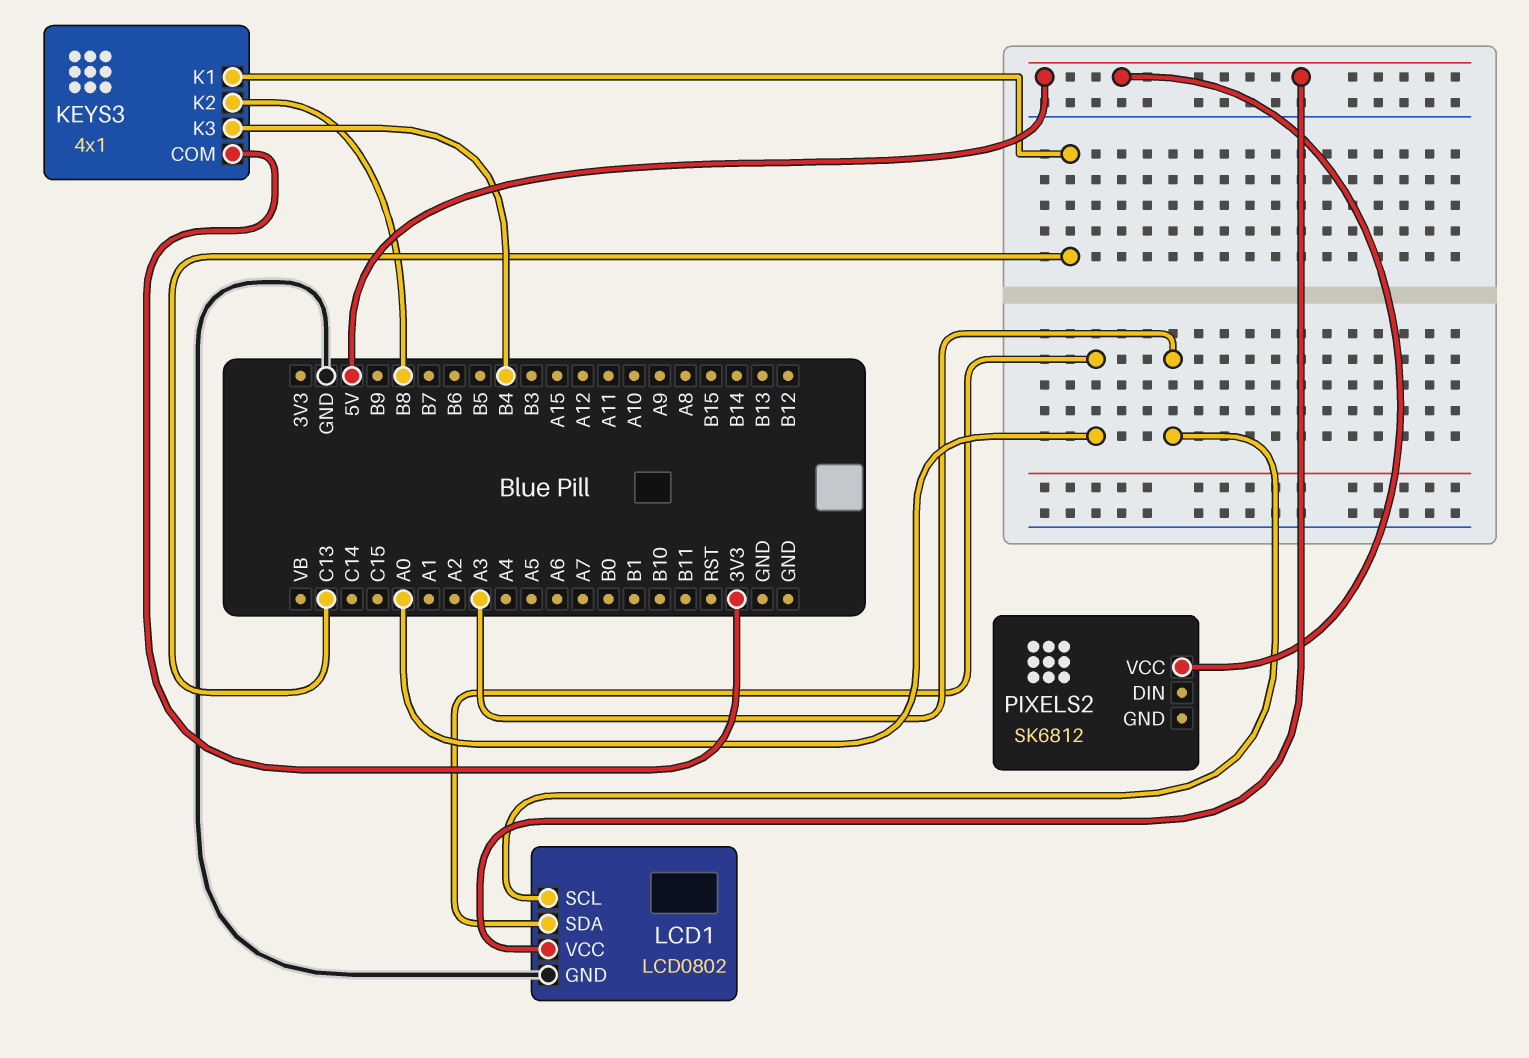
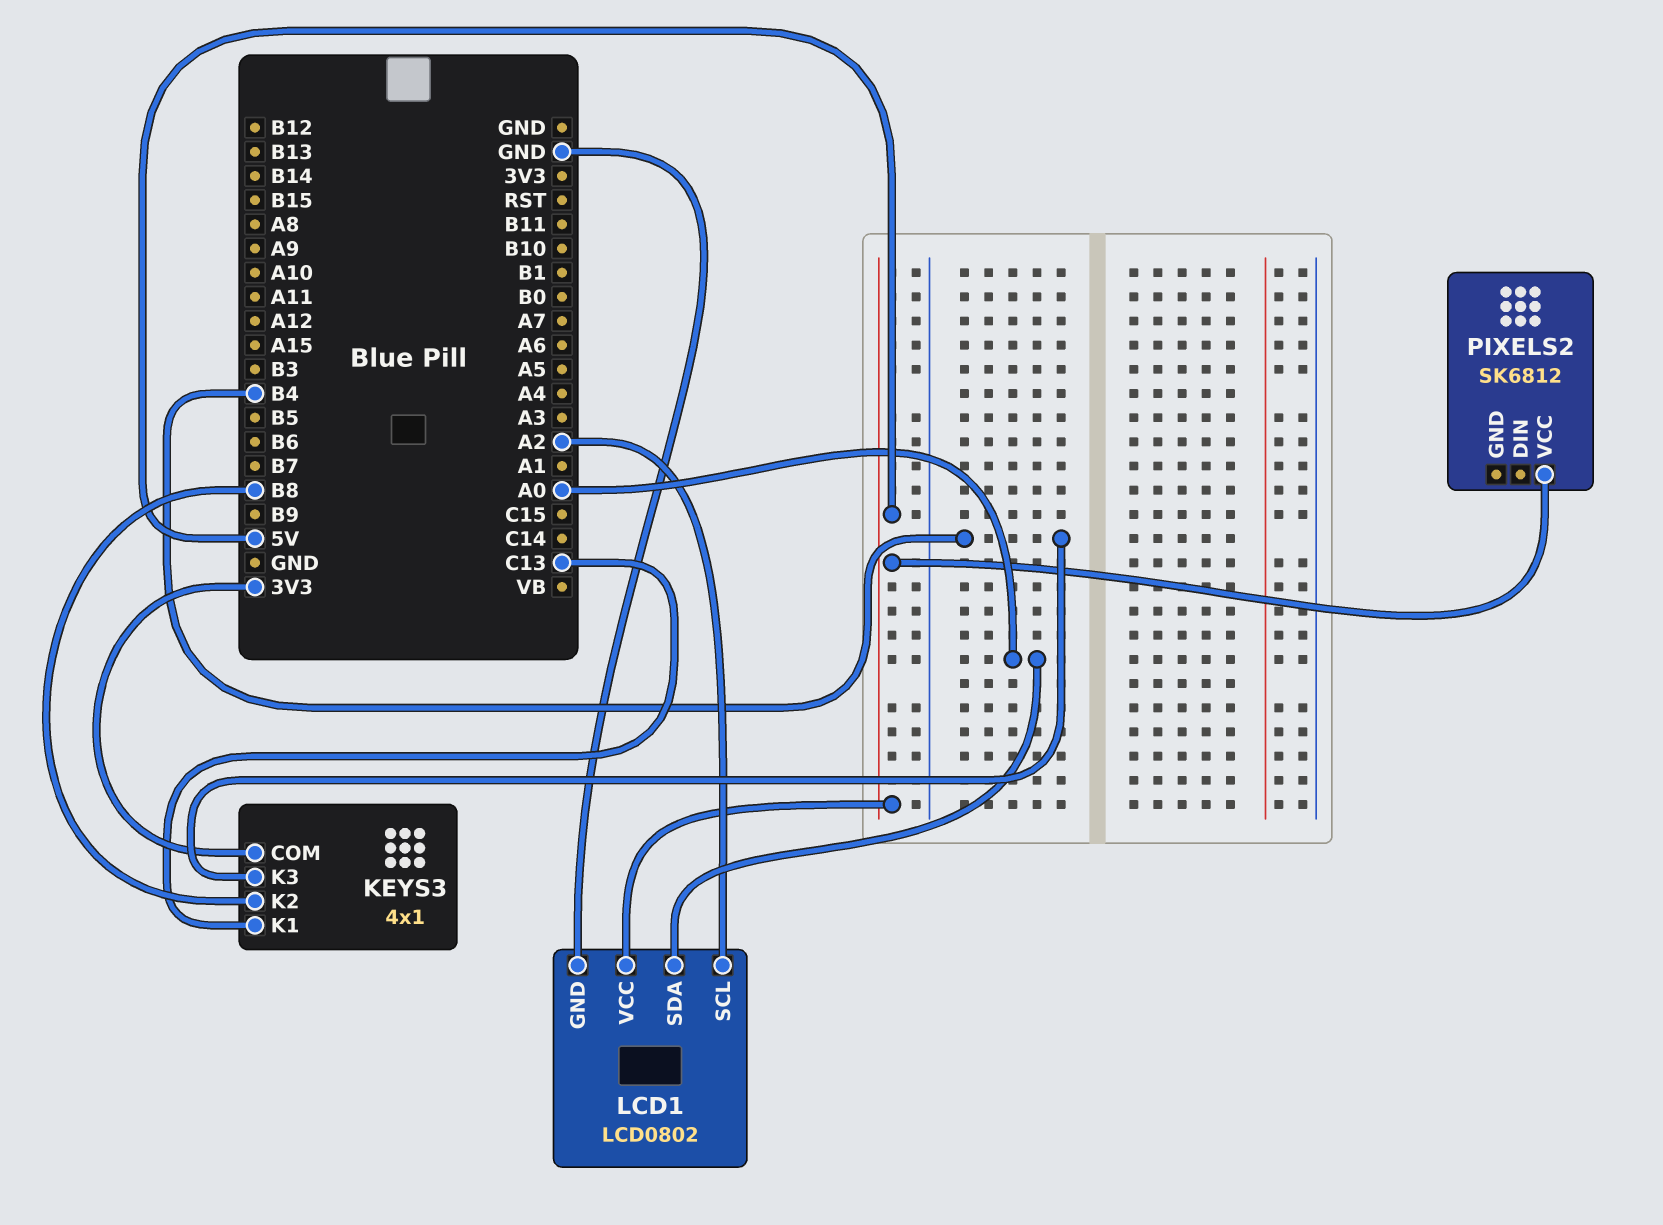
LCD1 pin SCL: A3 -> A2

